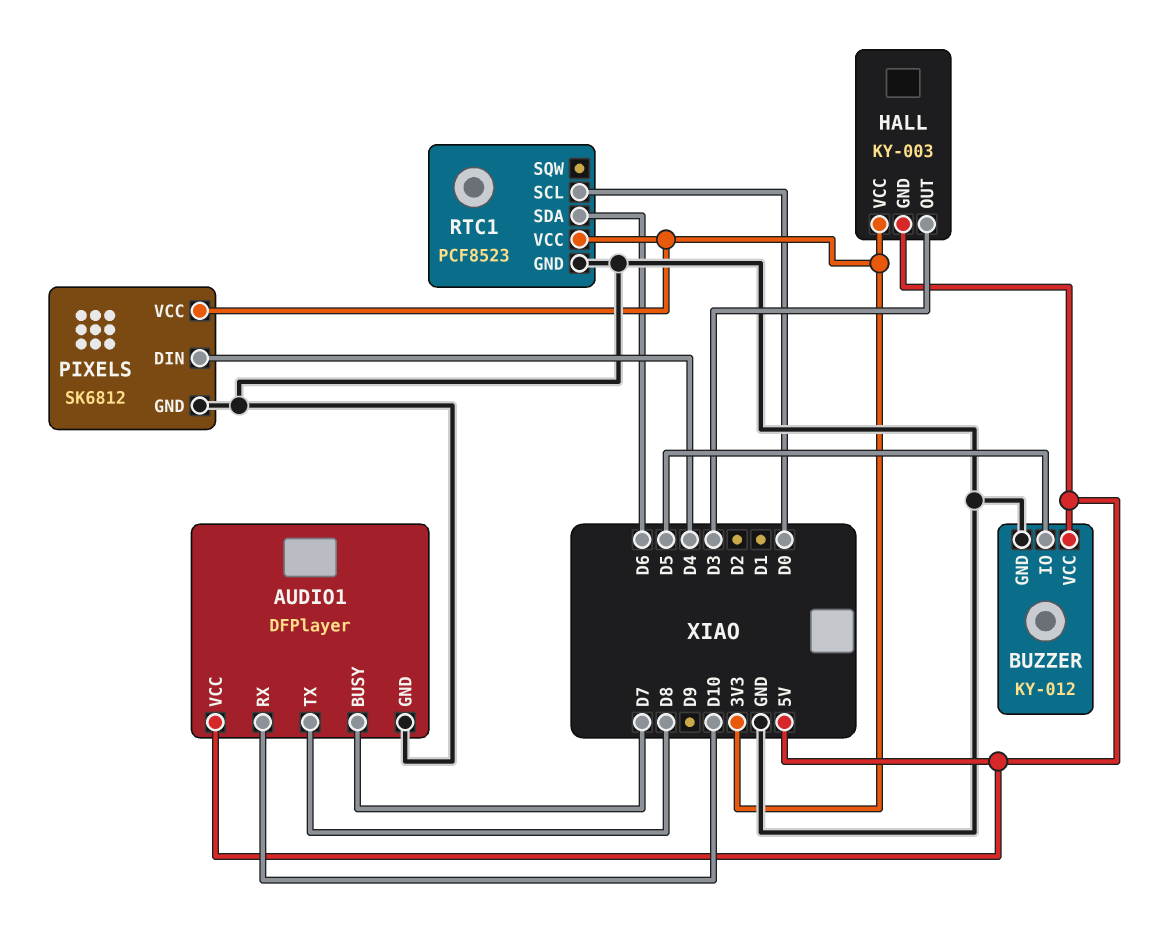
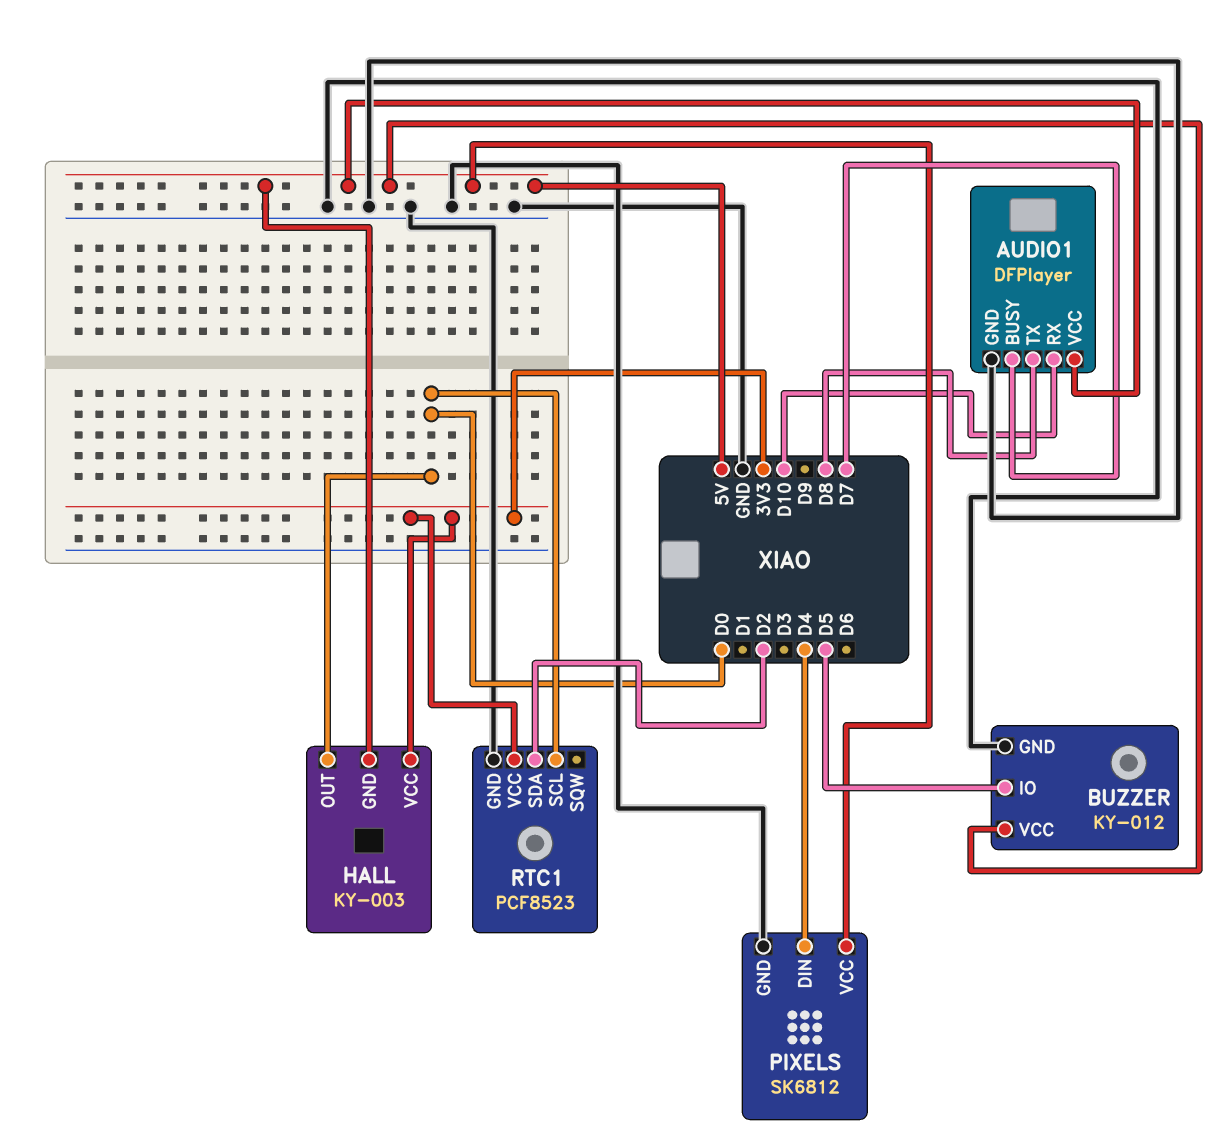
HALL pin OUT: D3 -> D0
PIXELS pin VCC: 3V3 -> 5V
RTC1 pin SDA: D6 -> D2

